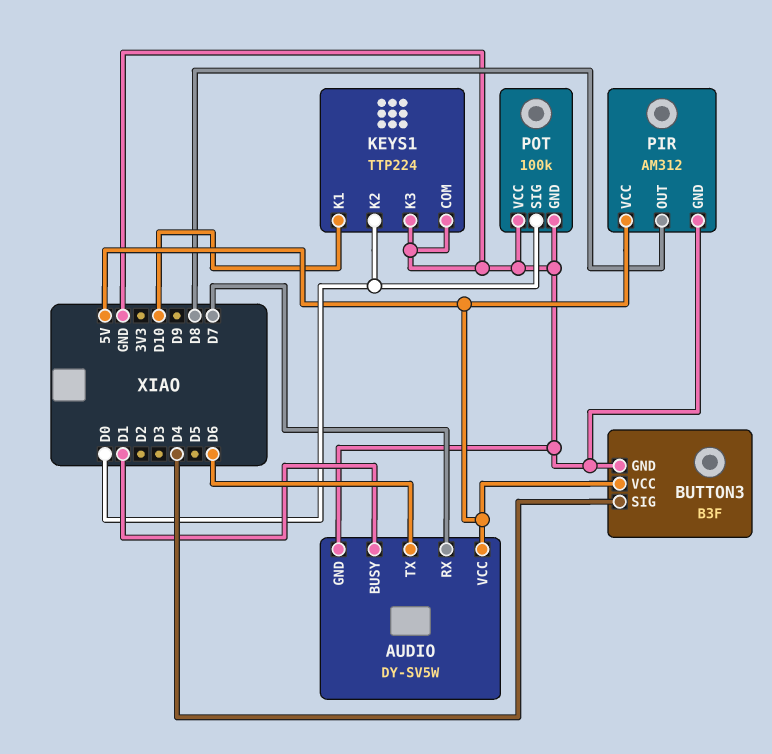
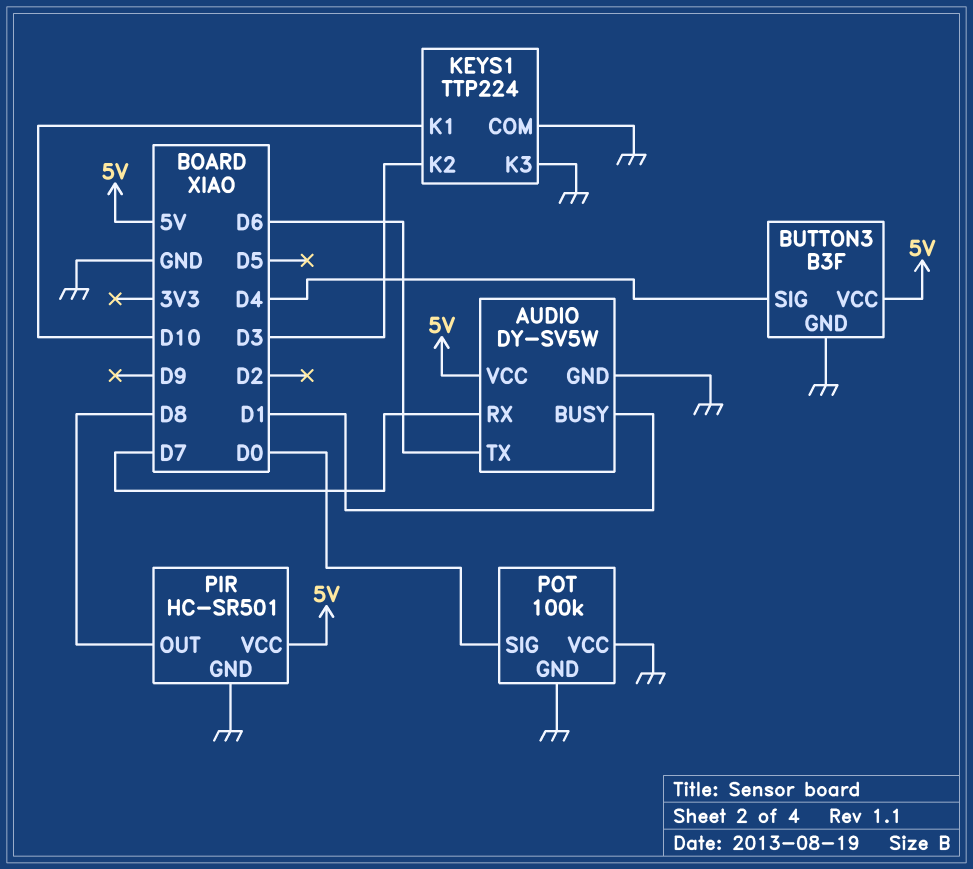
KEYS1 pin K2: D0 -> D3
PIR: AM312 -> HC-SR501

